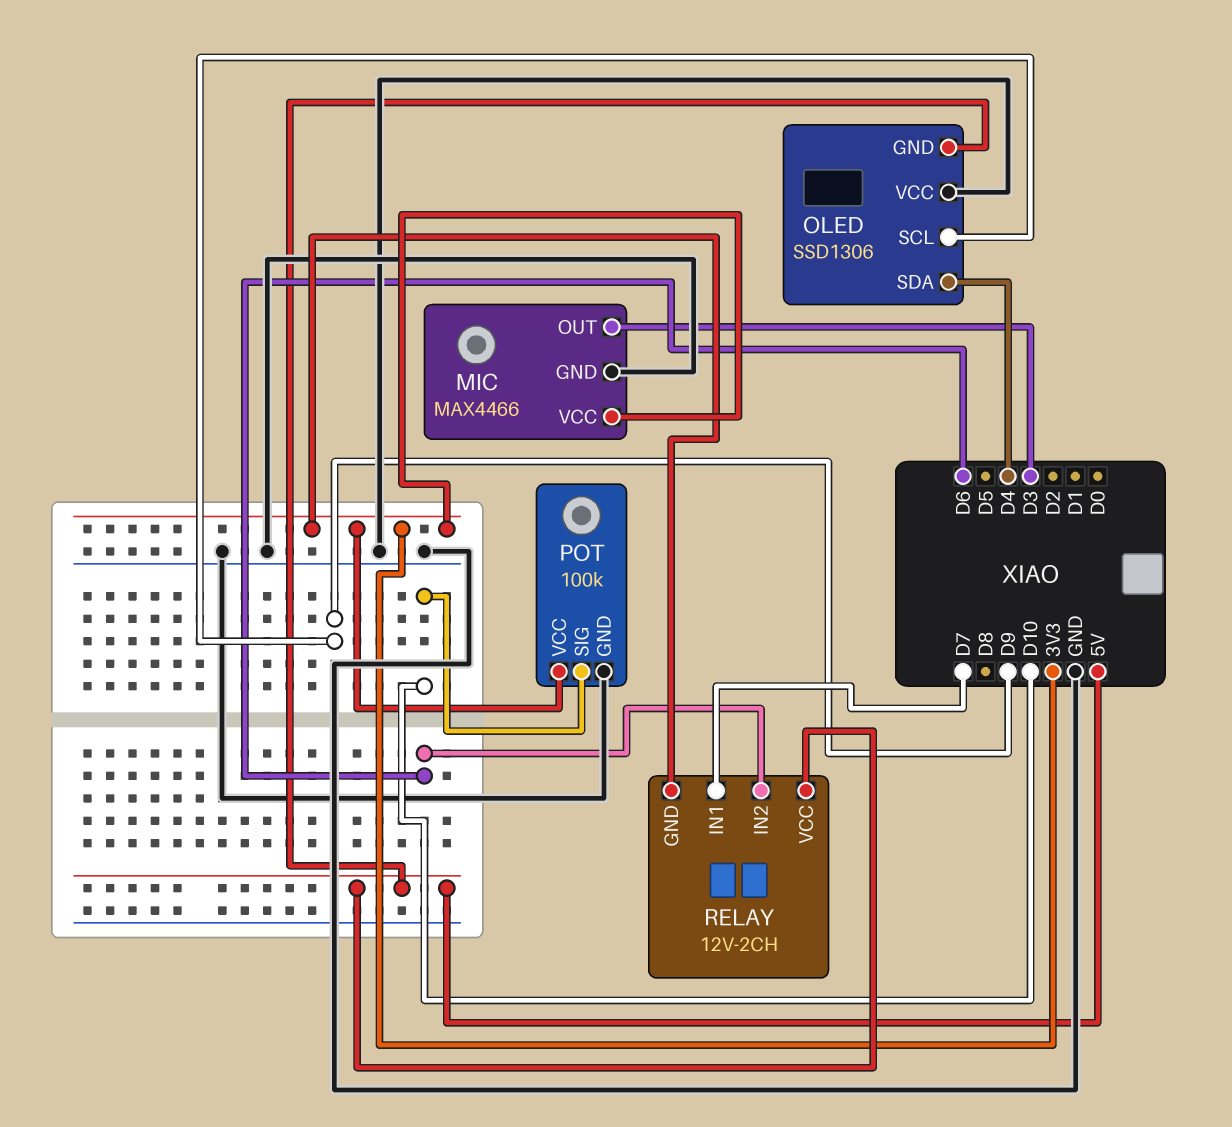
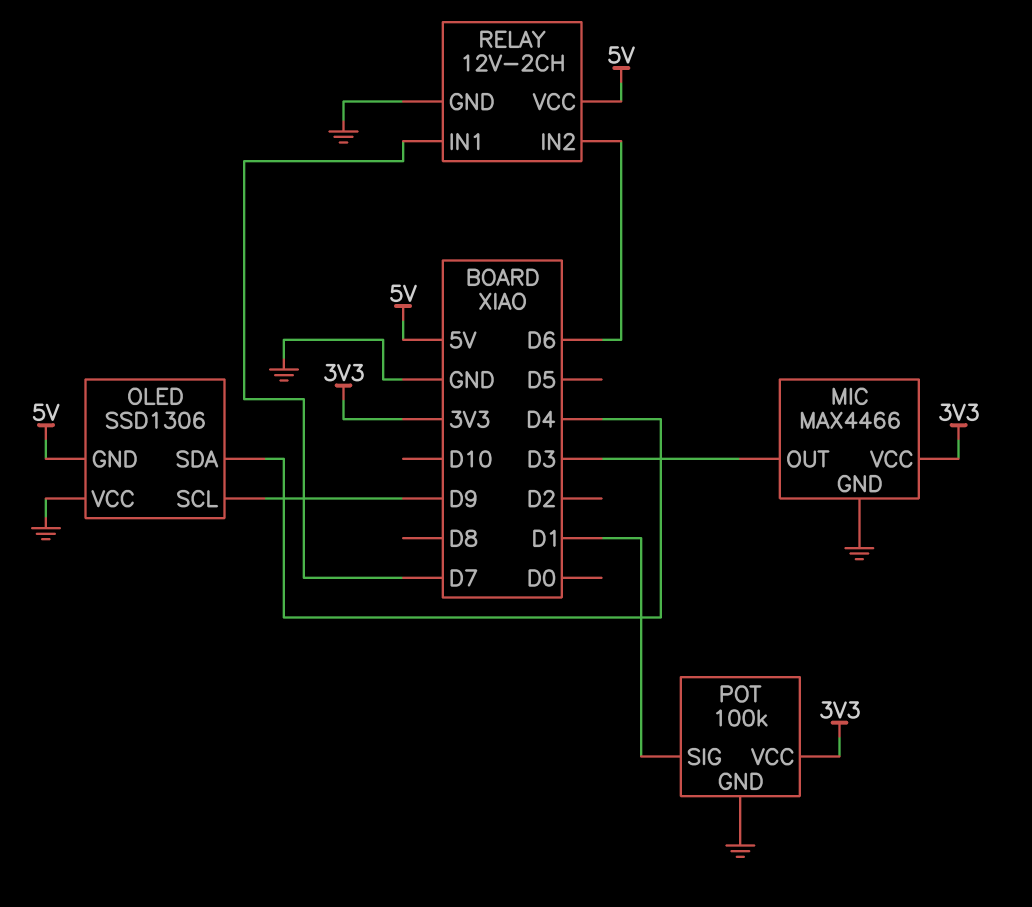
POT pin SIG: D10 -> D1
RELAY pin GND: 3V3 -> GND

